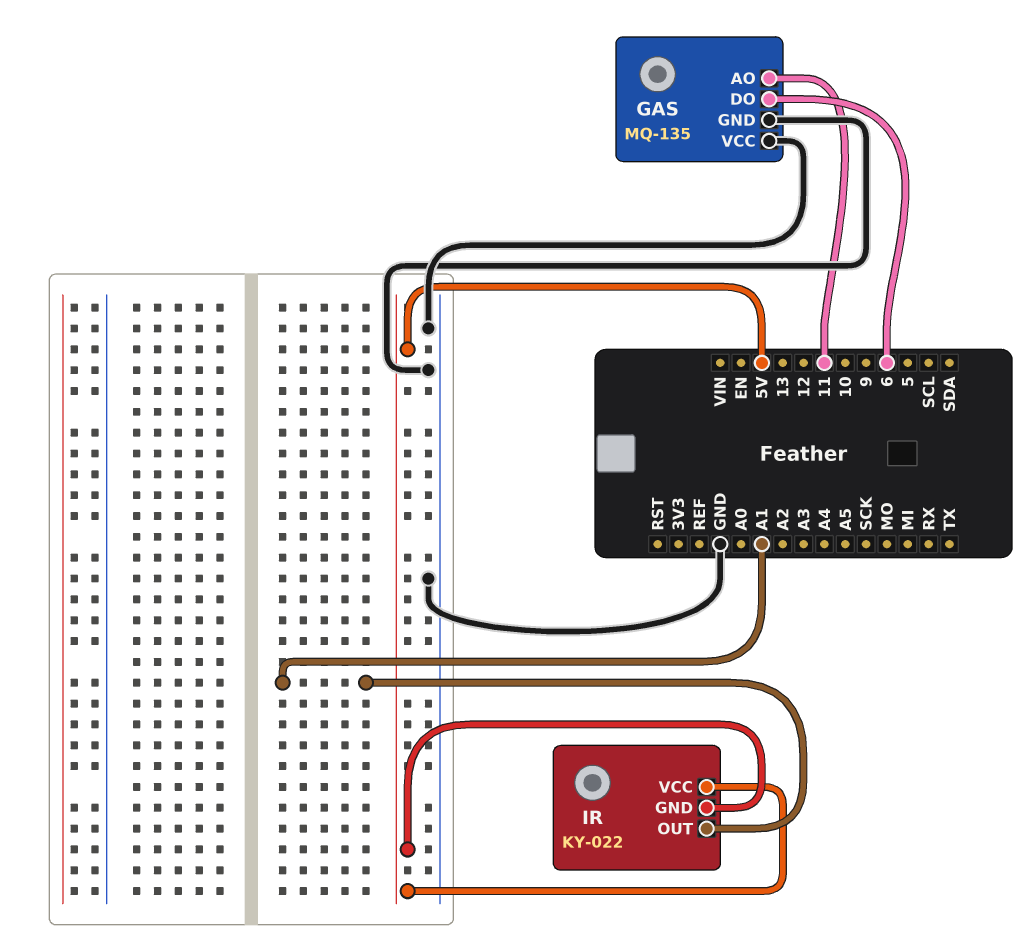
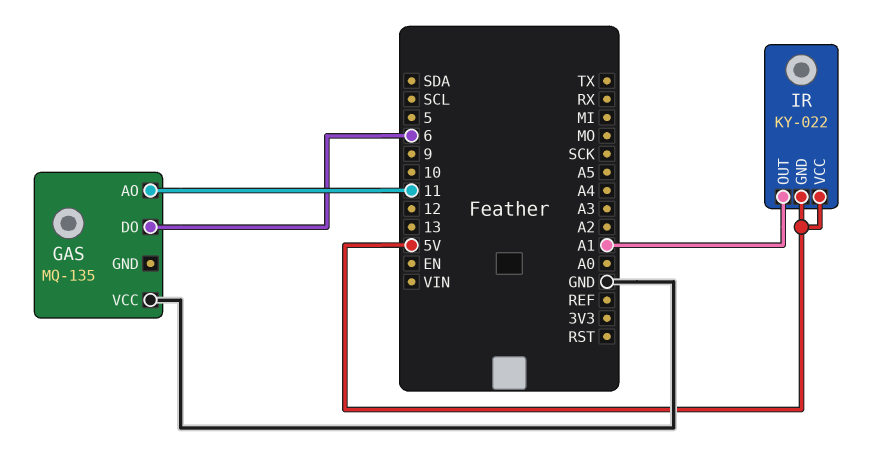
GAS pin GND: GND -> none

